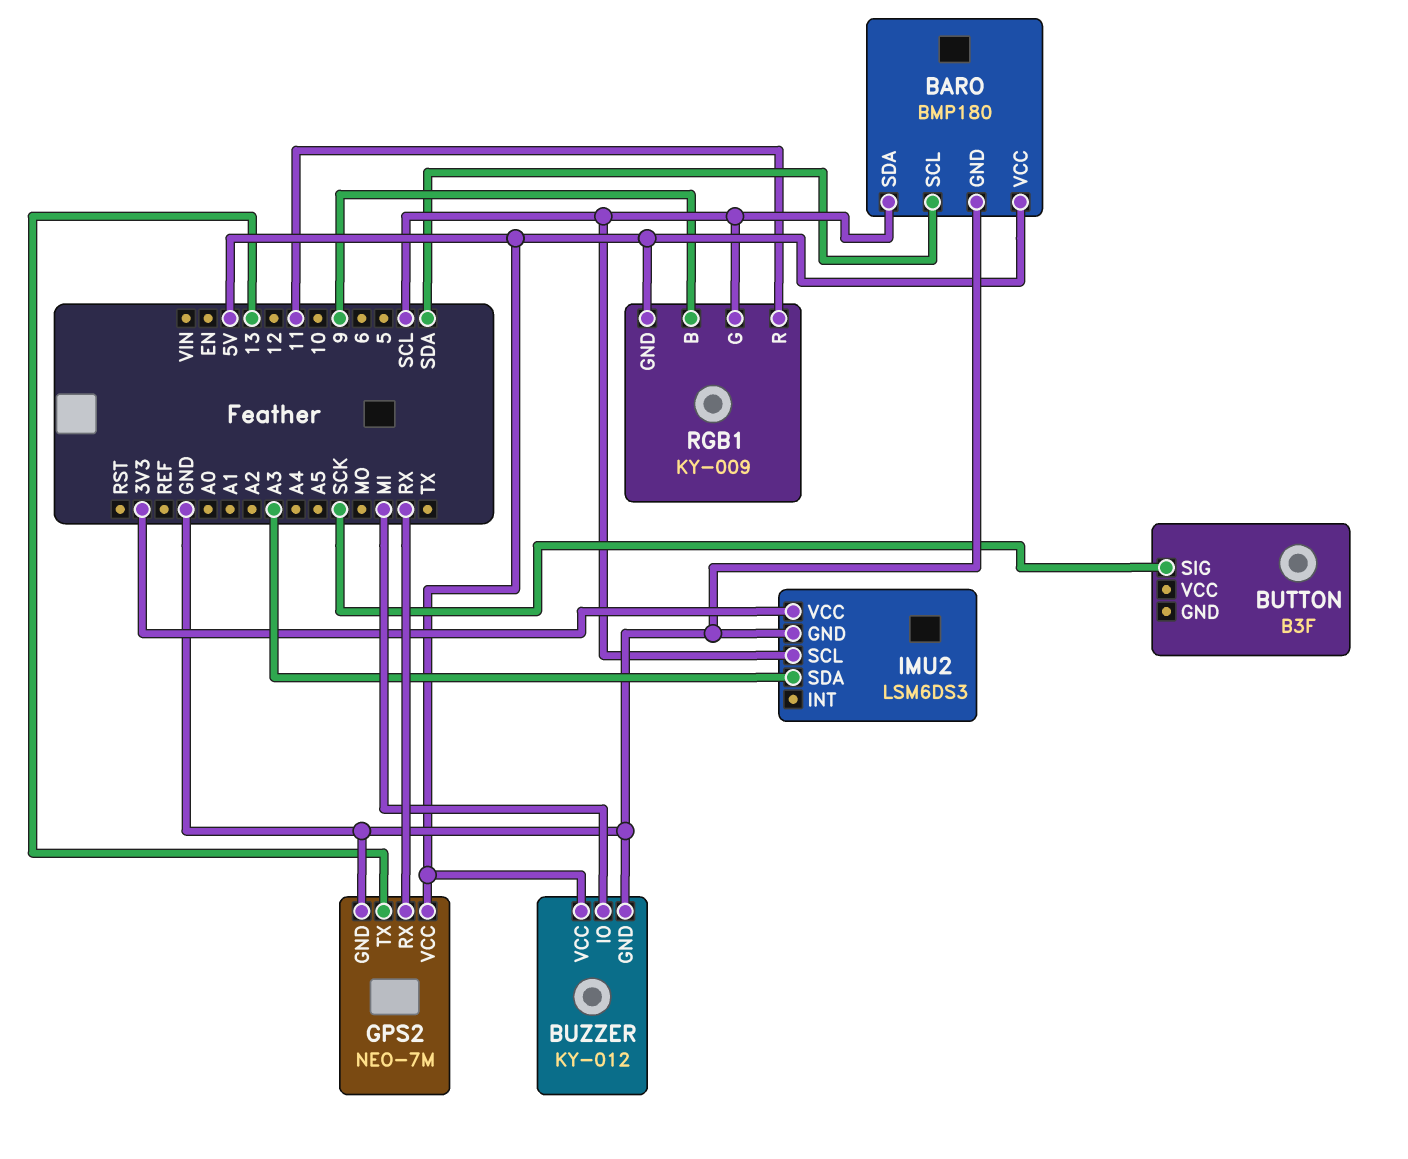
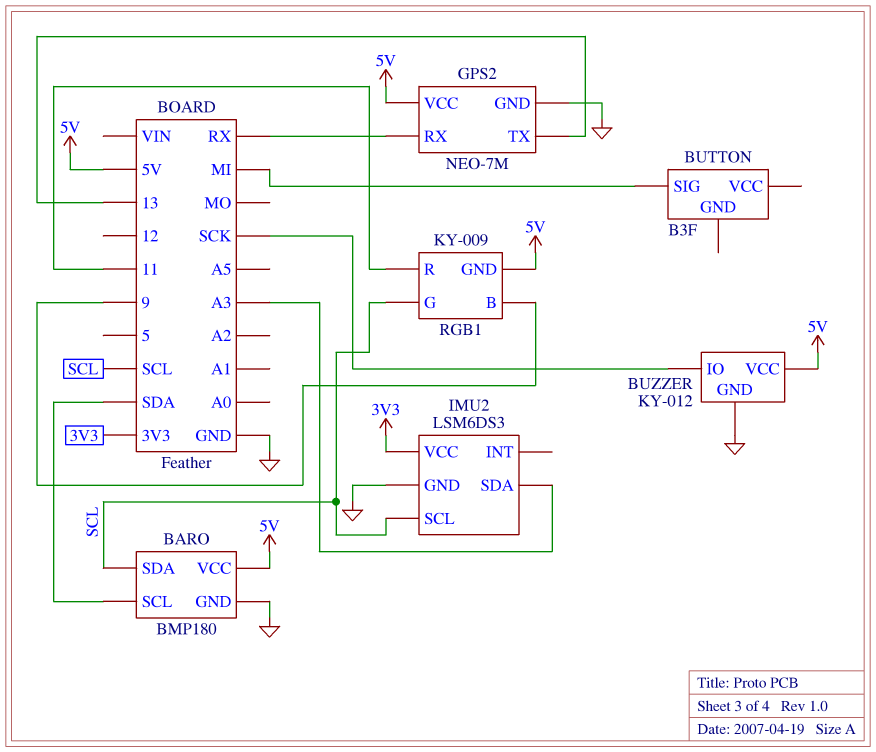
BUTTON pin SIG: SCK -> MI
BUZZER pin IO: MI -> SCK

